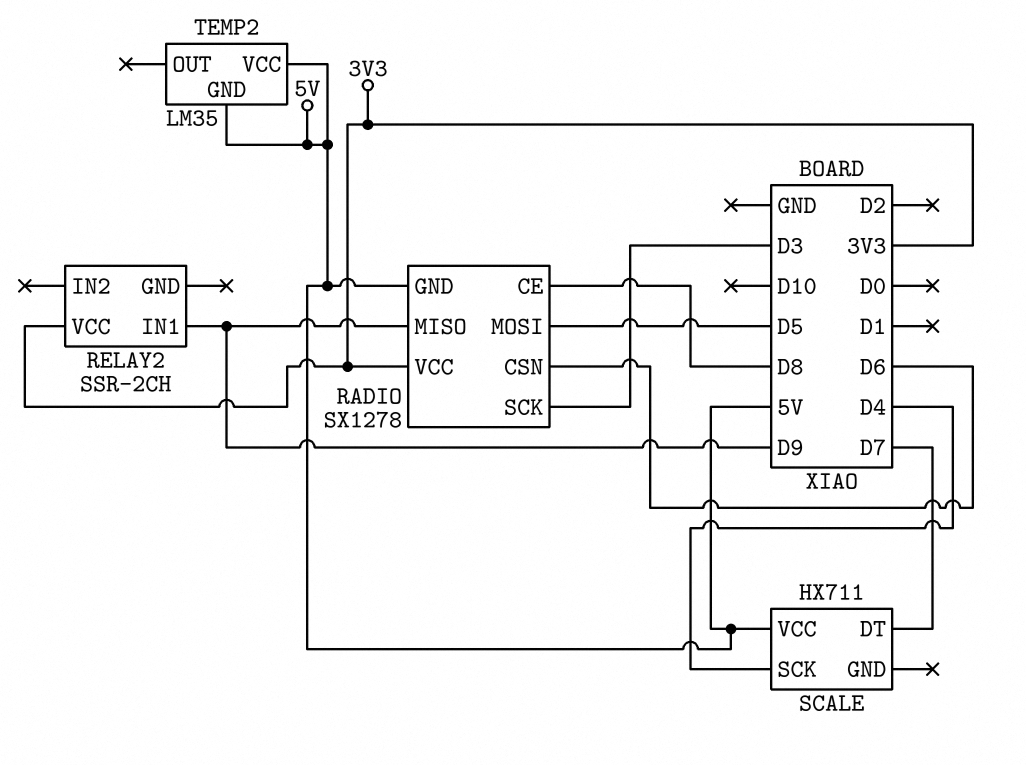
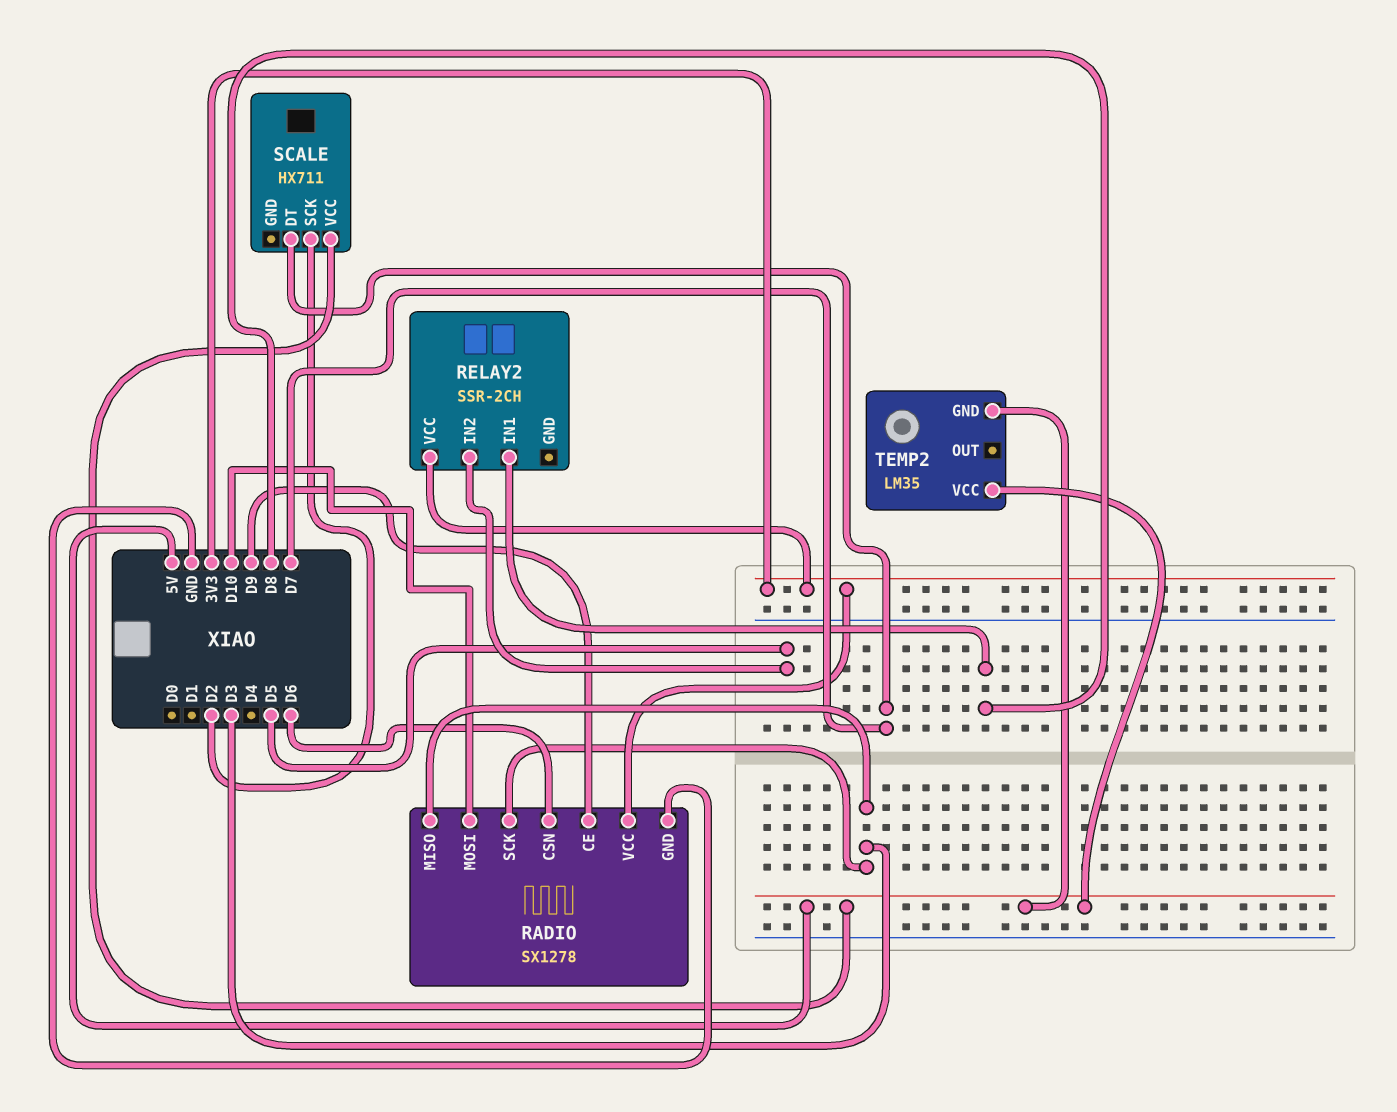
RADIO pin CE: D8 -> D9
RADIO pin GND: 5V -> GND
RADIO pin MISO: D9 -> D3
RADIO pin MOSI: D5 -> D10
RELAY2 pin IN1: D9 -> D8
RELAY2 pin IN2: none -> D5
SCALE pin SCK: D4 -> D2

